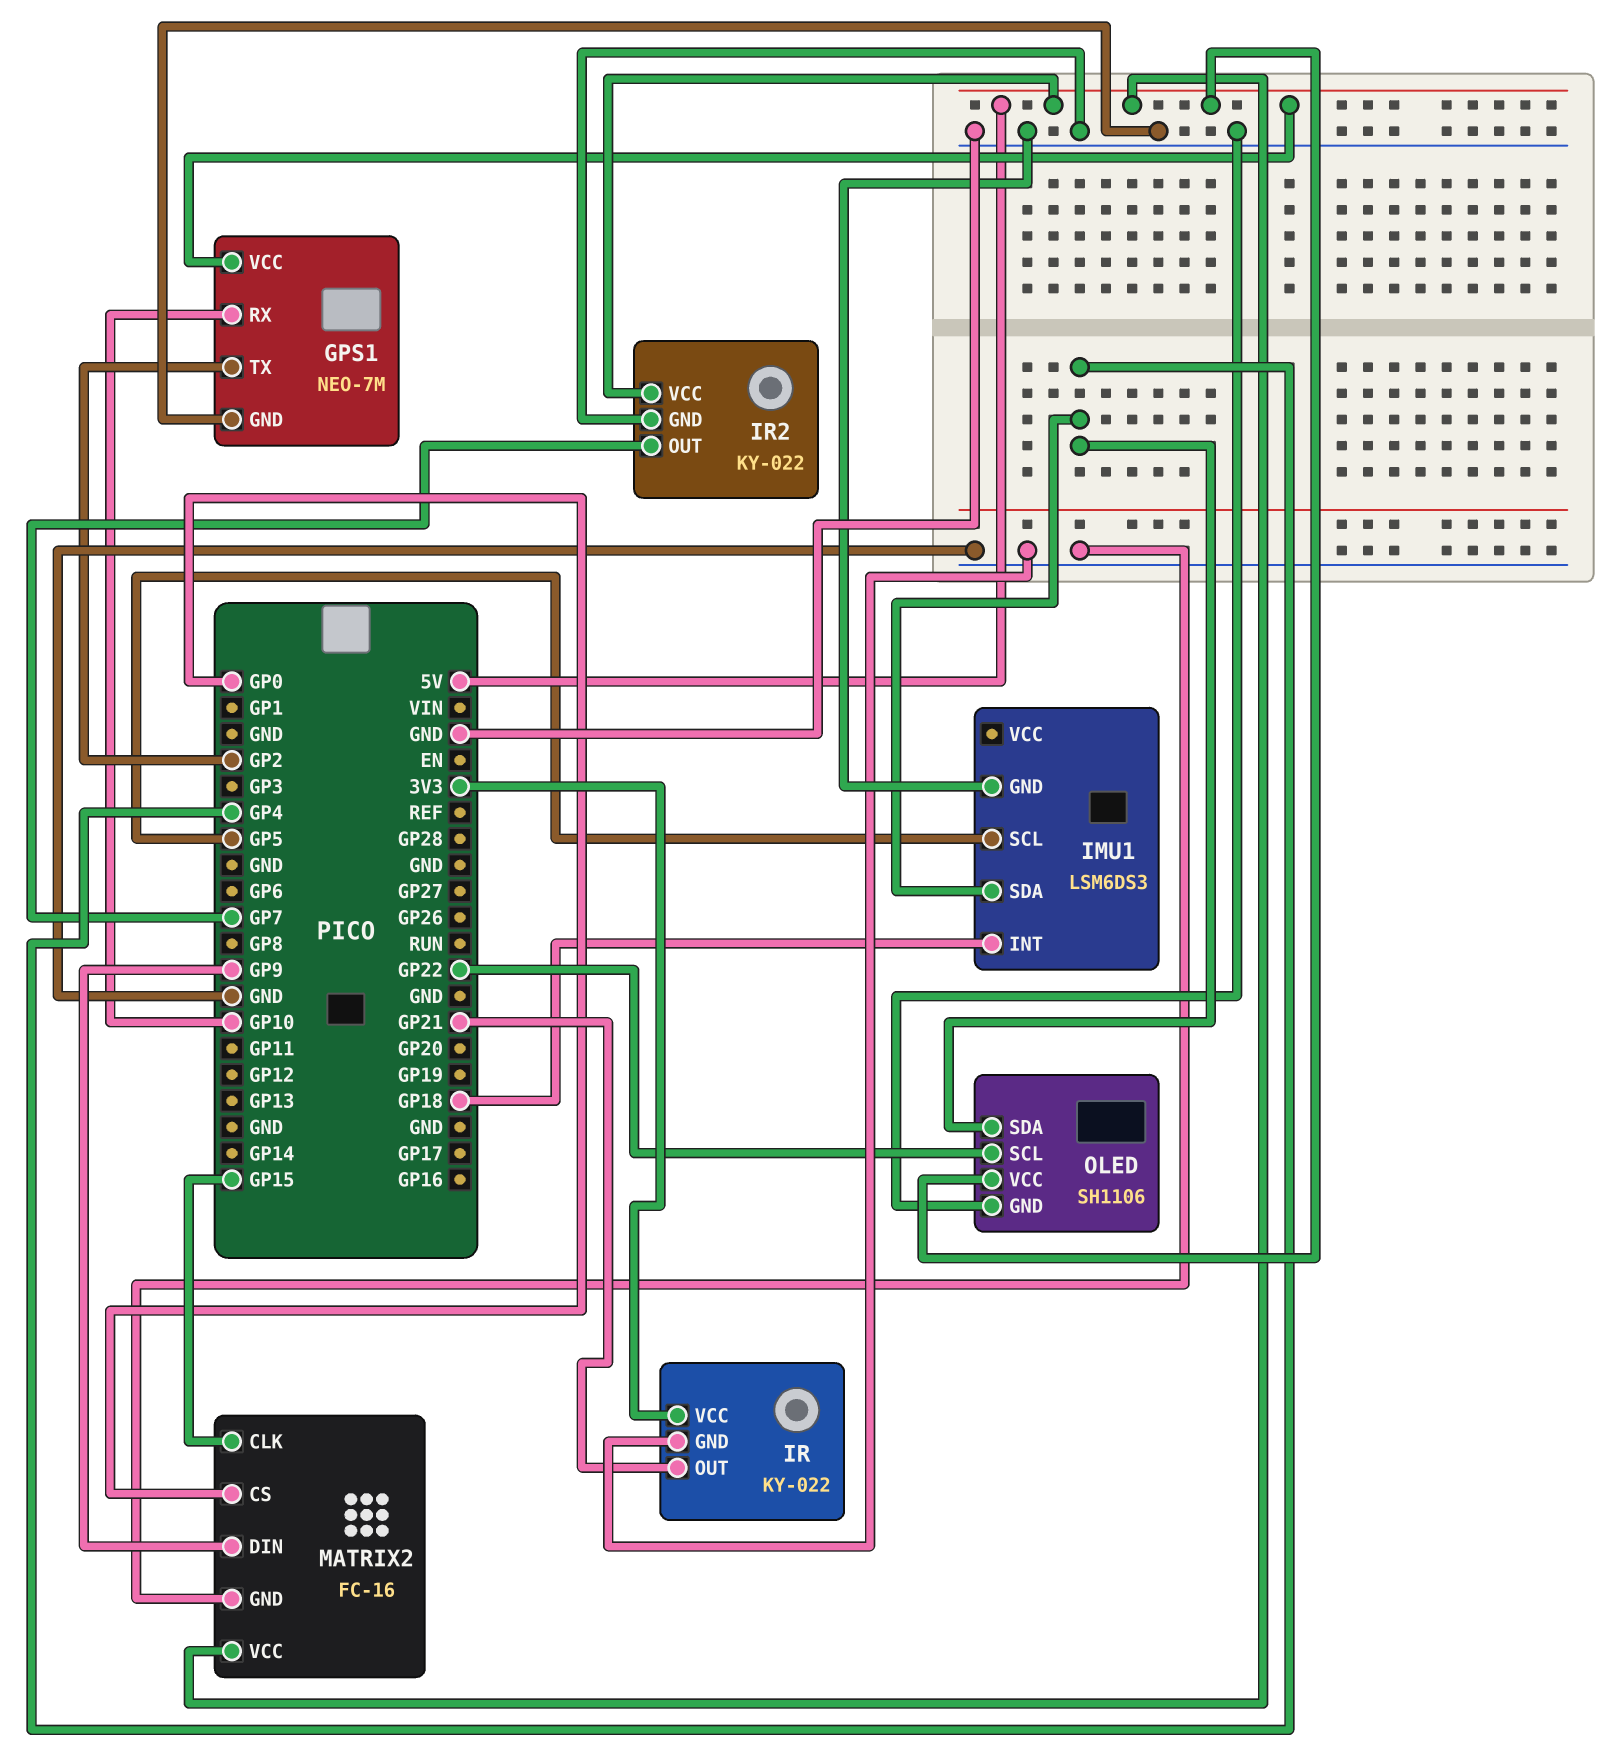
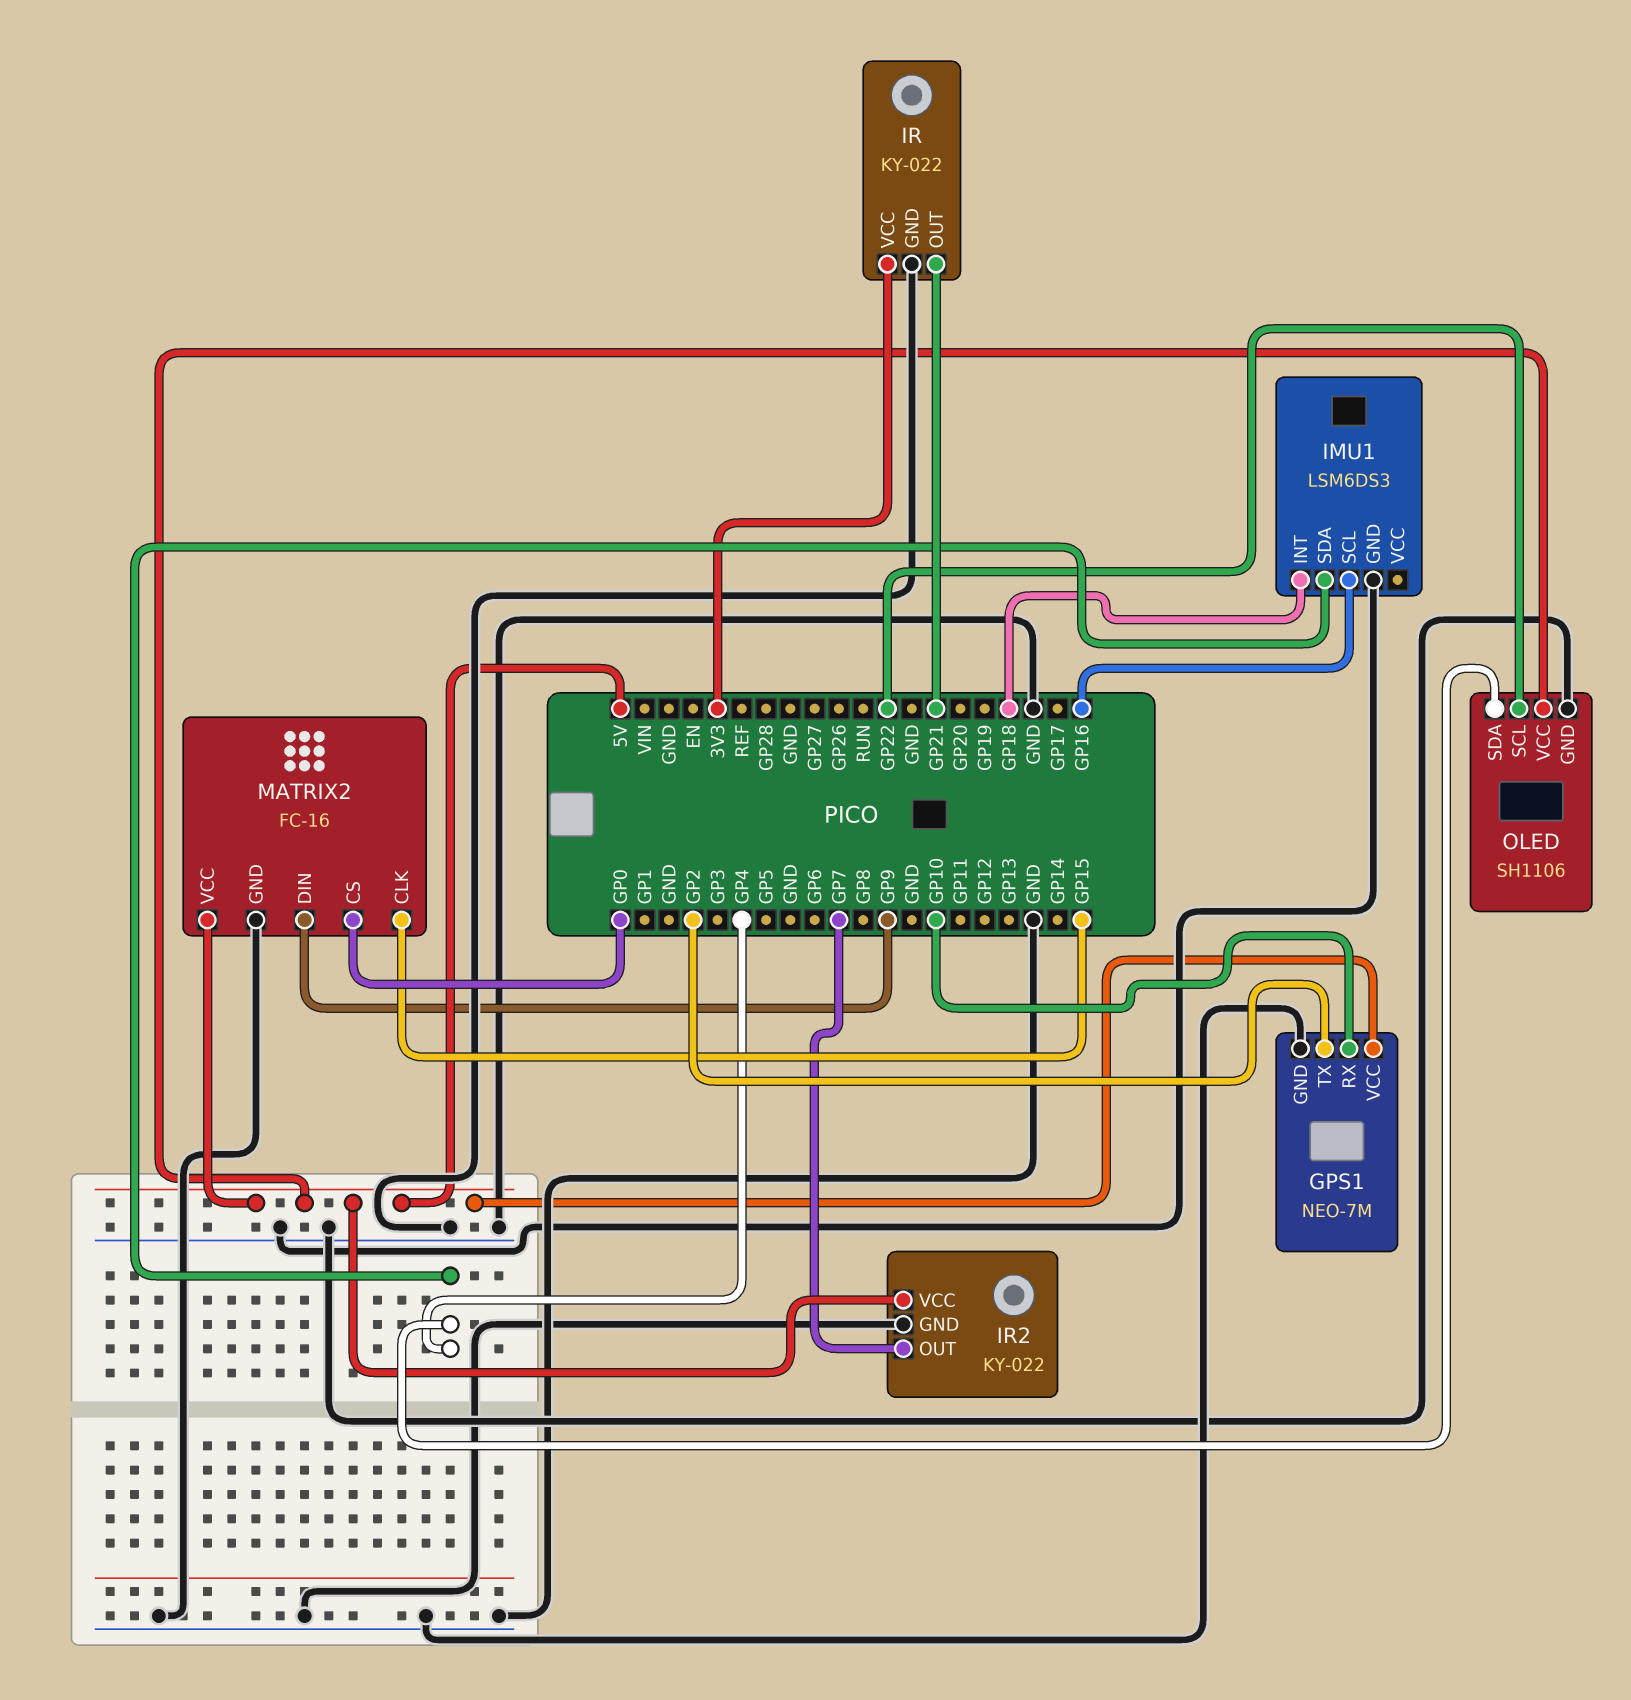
IMU1 pin SCL: GP5 -> GP16

